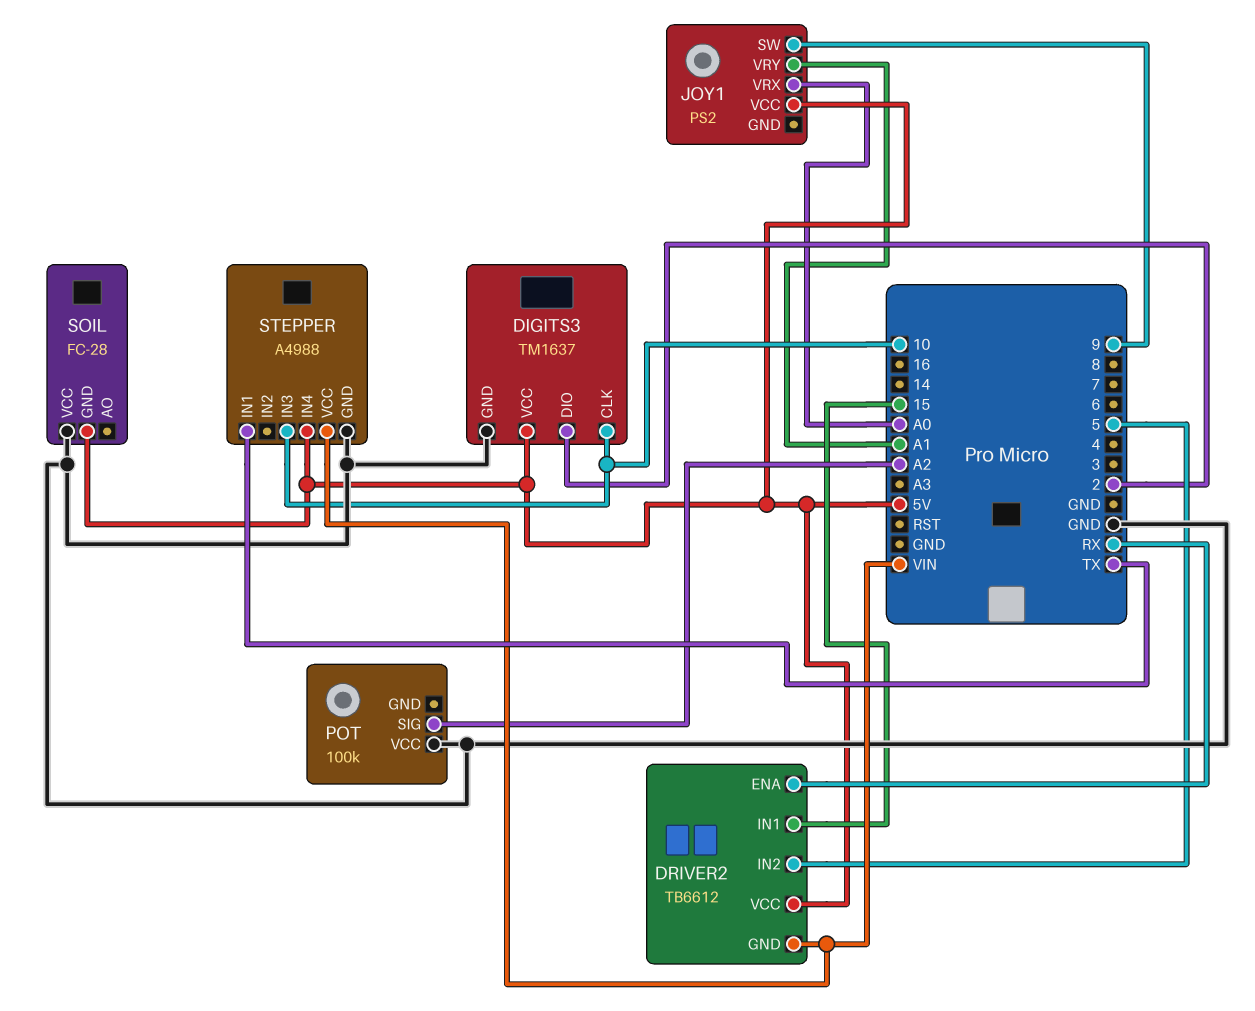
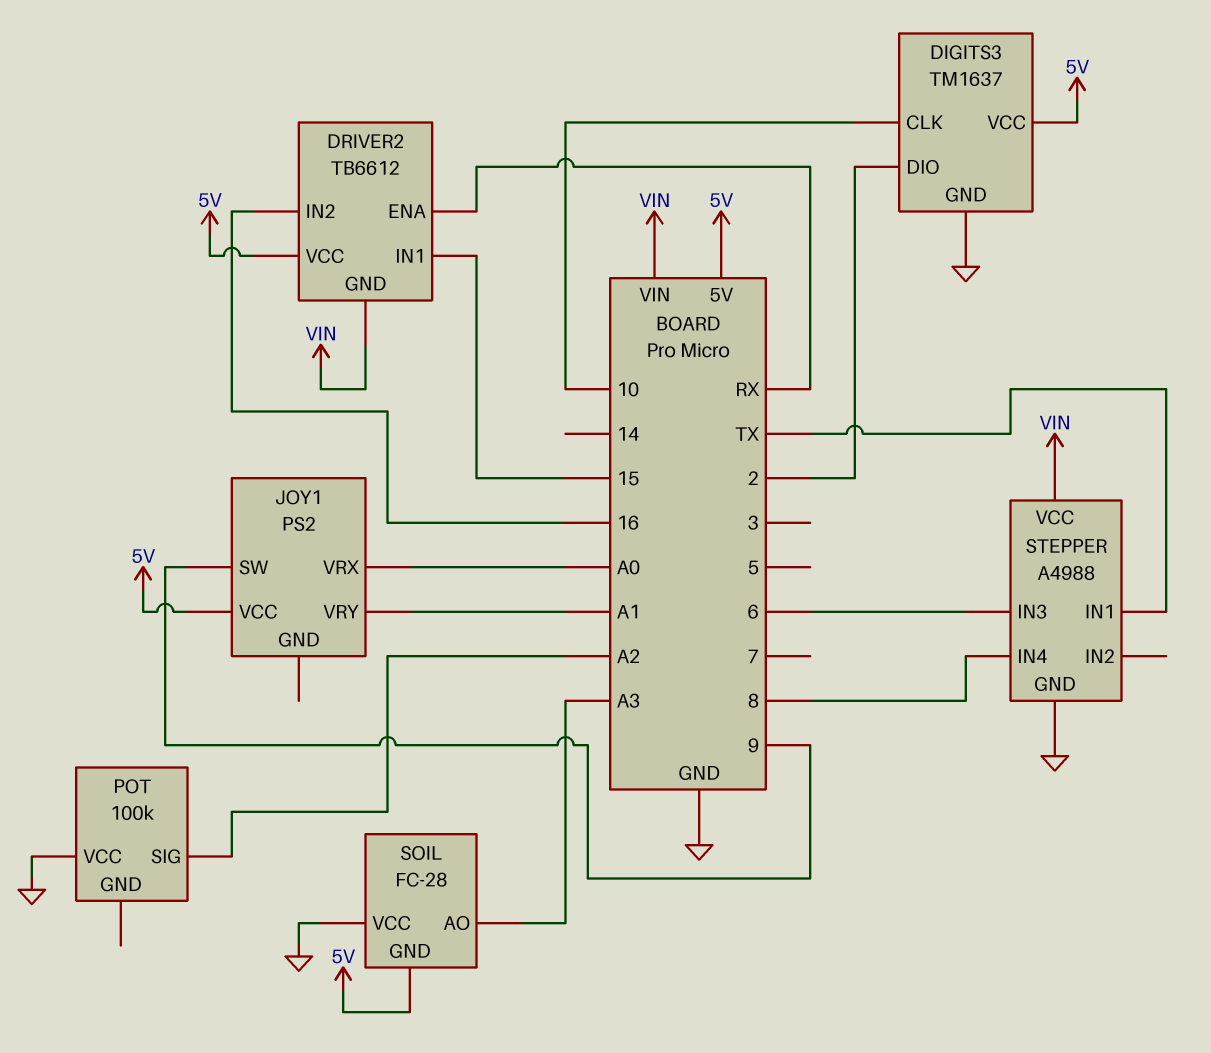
DRIVER2 pin IN2: 5 -> 16
SOIL pin AO: none -> A3
STEPPER pin IN3: 10 -> 6
STEPPER pin IN4: 5V -> 8

